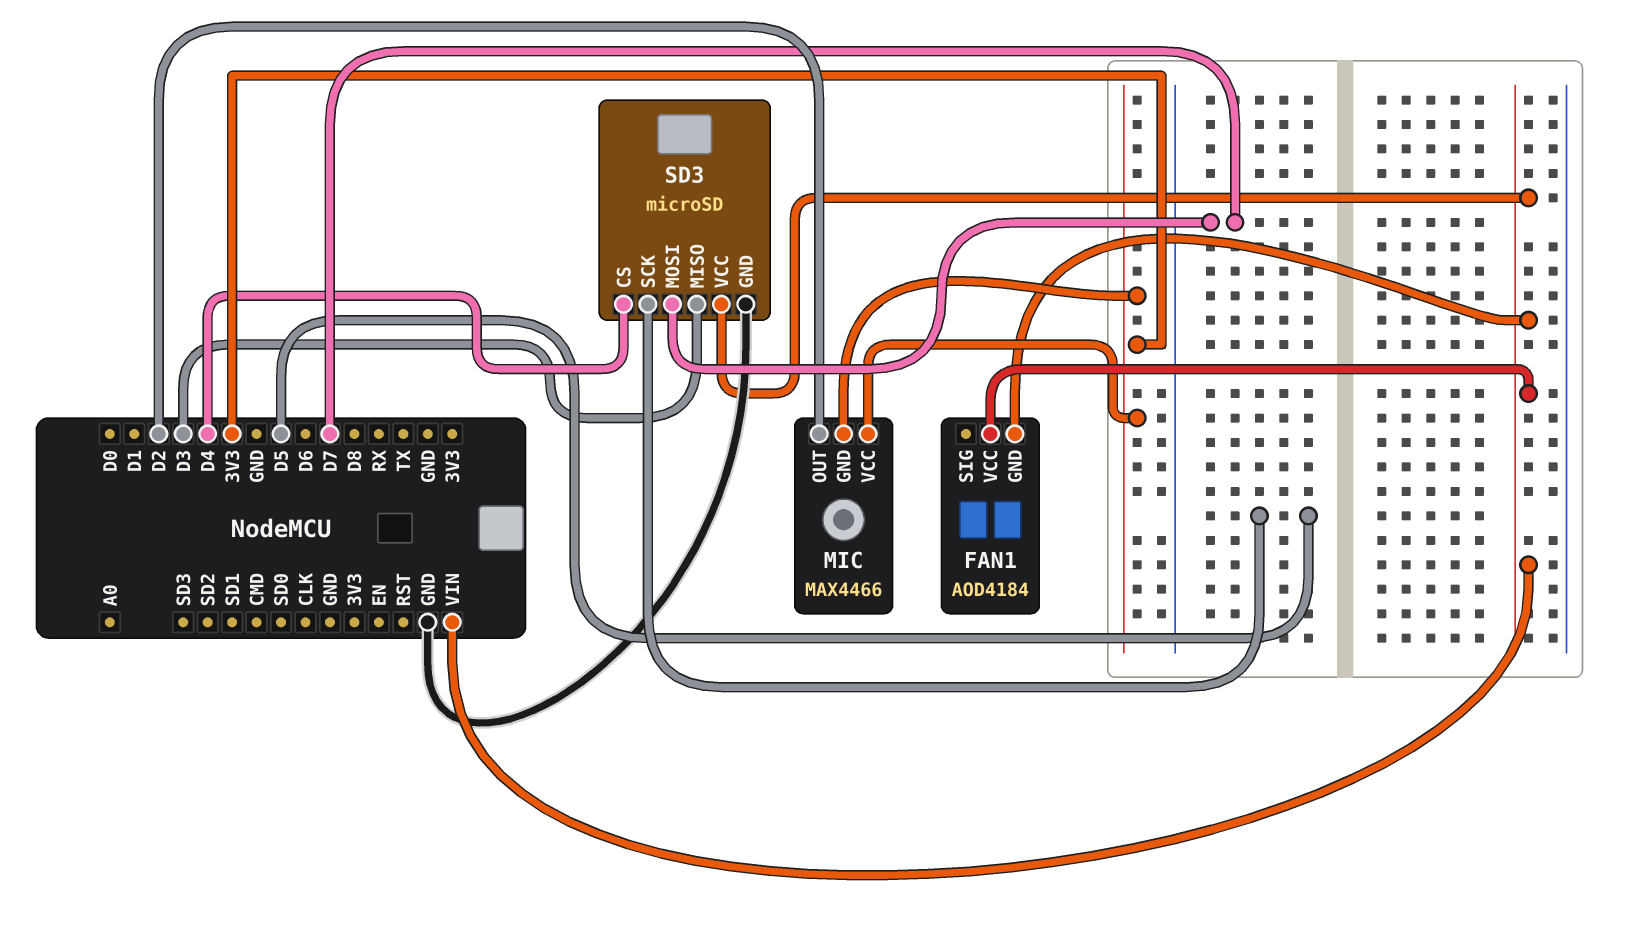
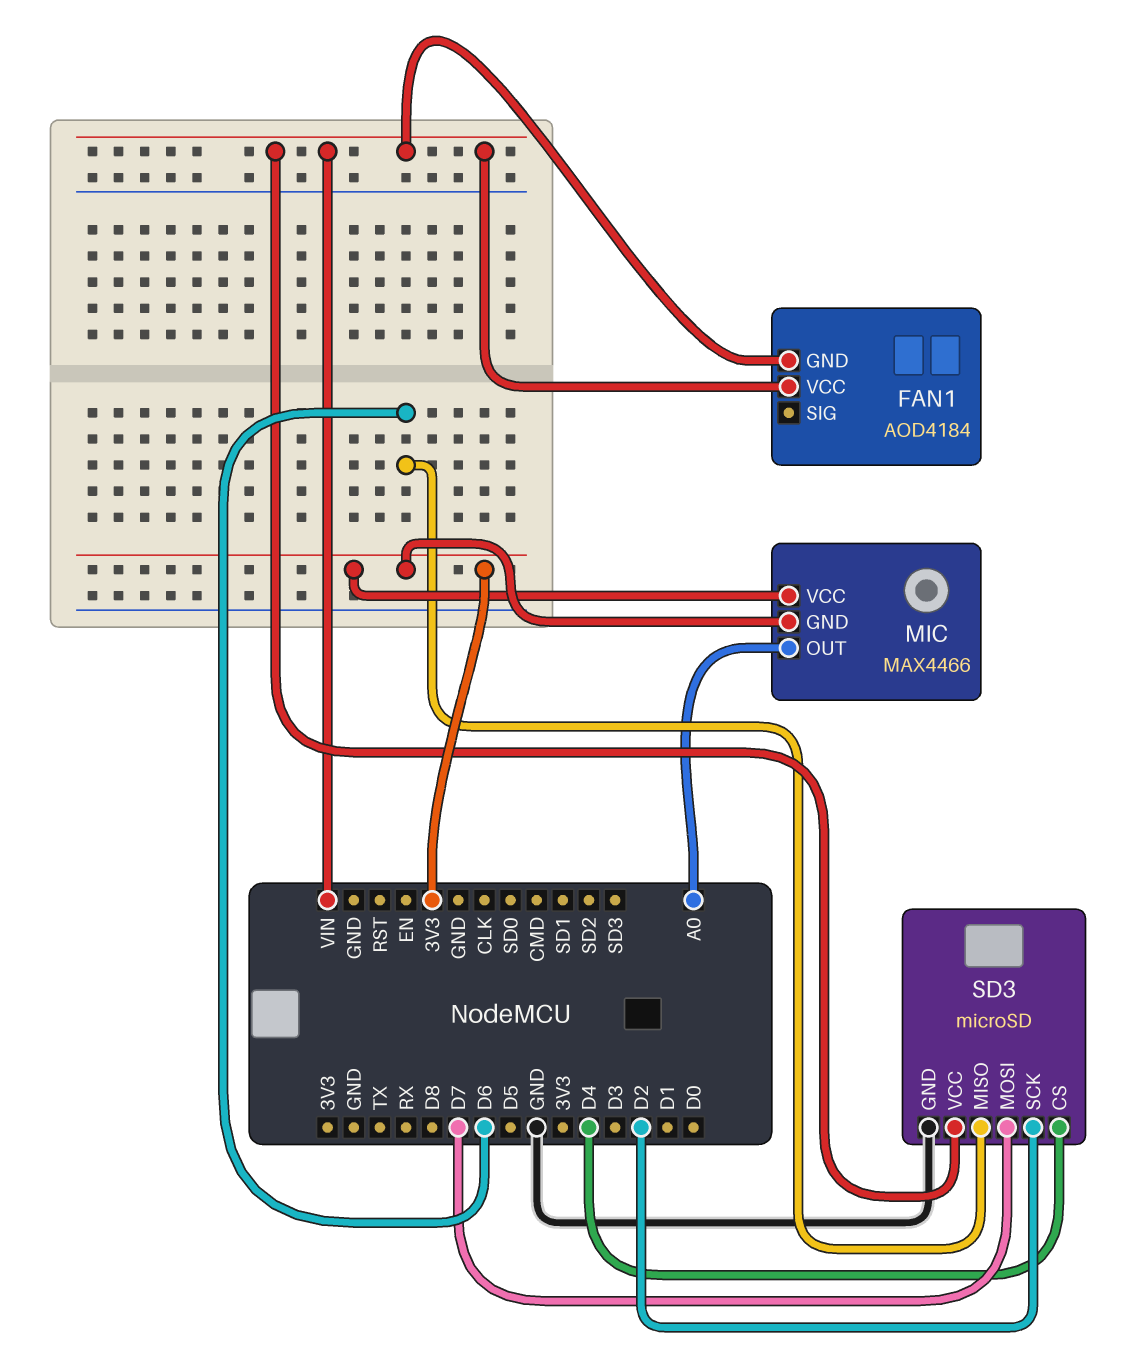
MIC pin OUT: D2 -> A0
SD3 pin MISO: D3 -> D6
SD3 pin SCK: D5 -> D2

